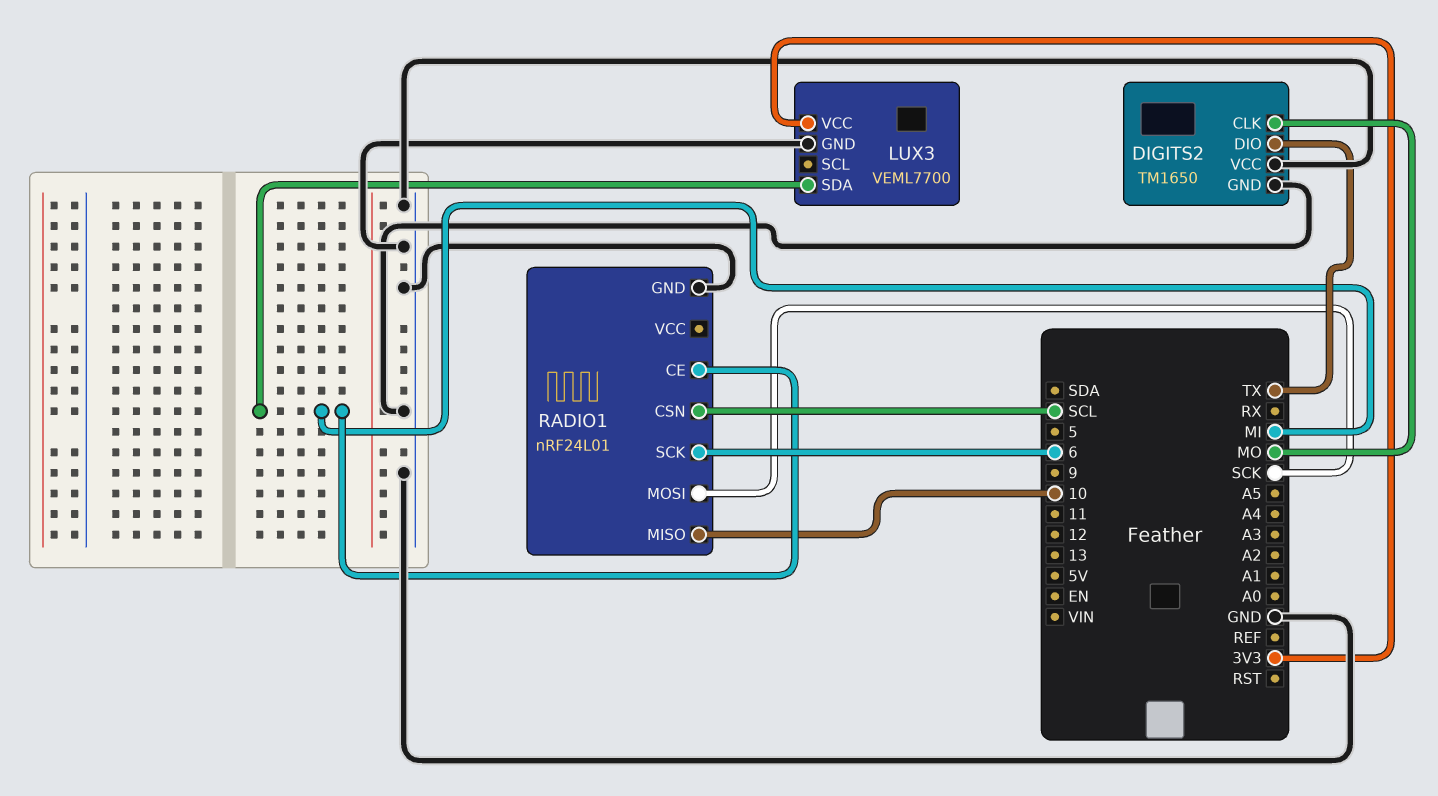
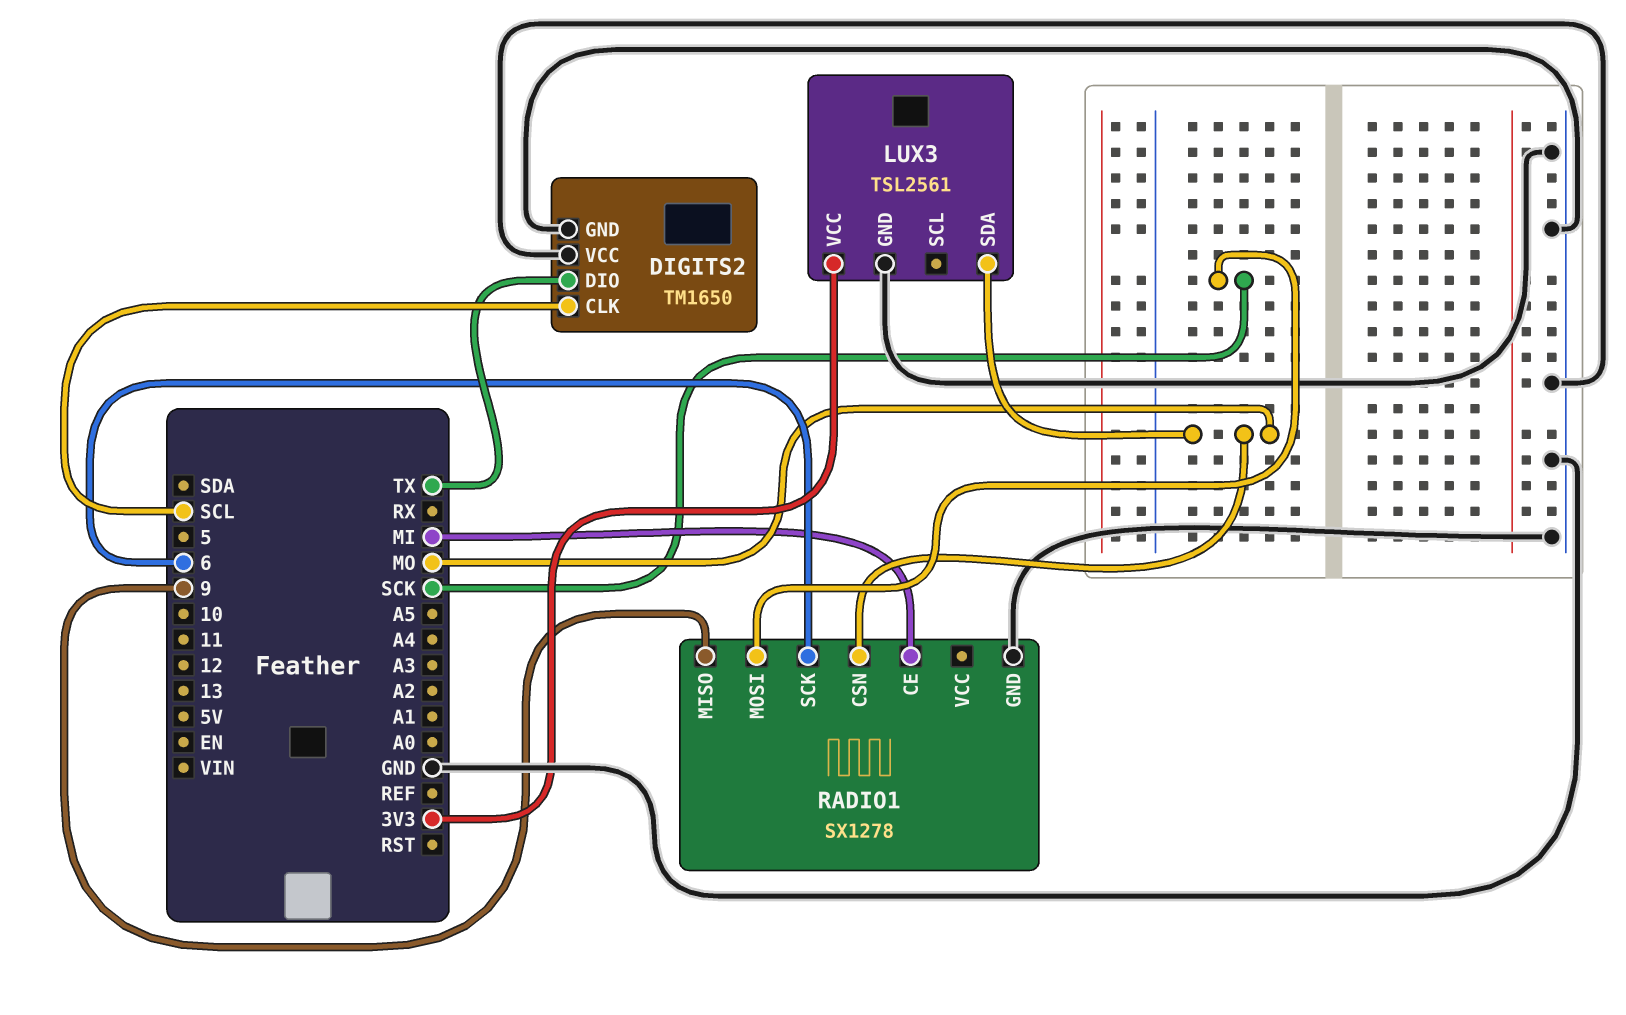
DIGITS2 pin CLK: MO -> SCL
LUX3: VEML7700 -> TSL2561
LUX3 pin SDA: MI -> MO
RADIO1: nRF24L01 -> SX1278
RADIO1 pin CSN: SCL -> MO
RADIO1 pin MISO: 10 -> 9

